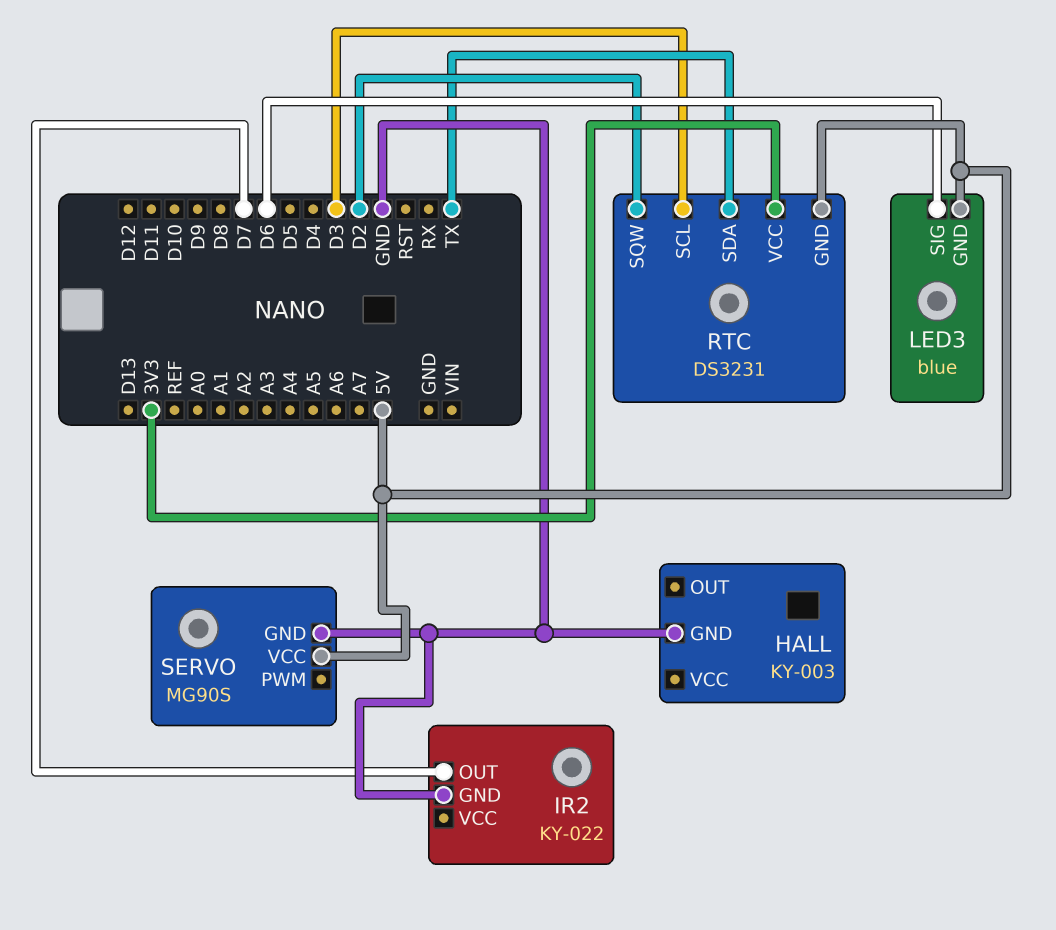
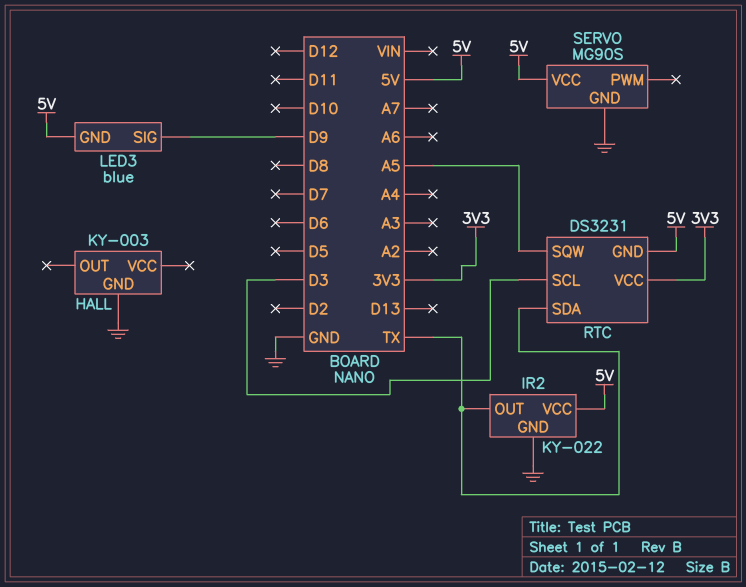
IR2 pin OUT: D7 -> TX
IR2 pin VCC: none -> 5V
LED3 pin SIG: D6 -> D9
RTC pin SQW: D2 -> A5

